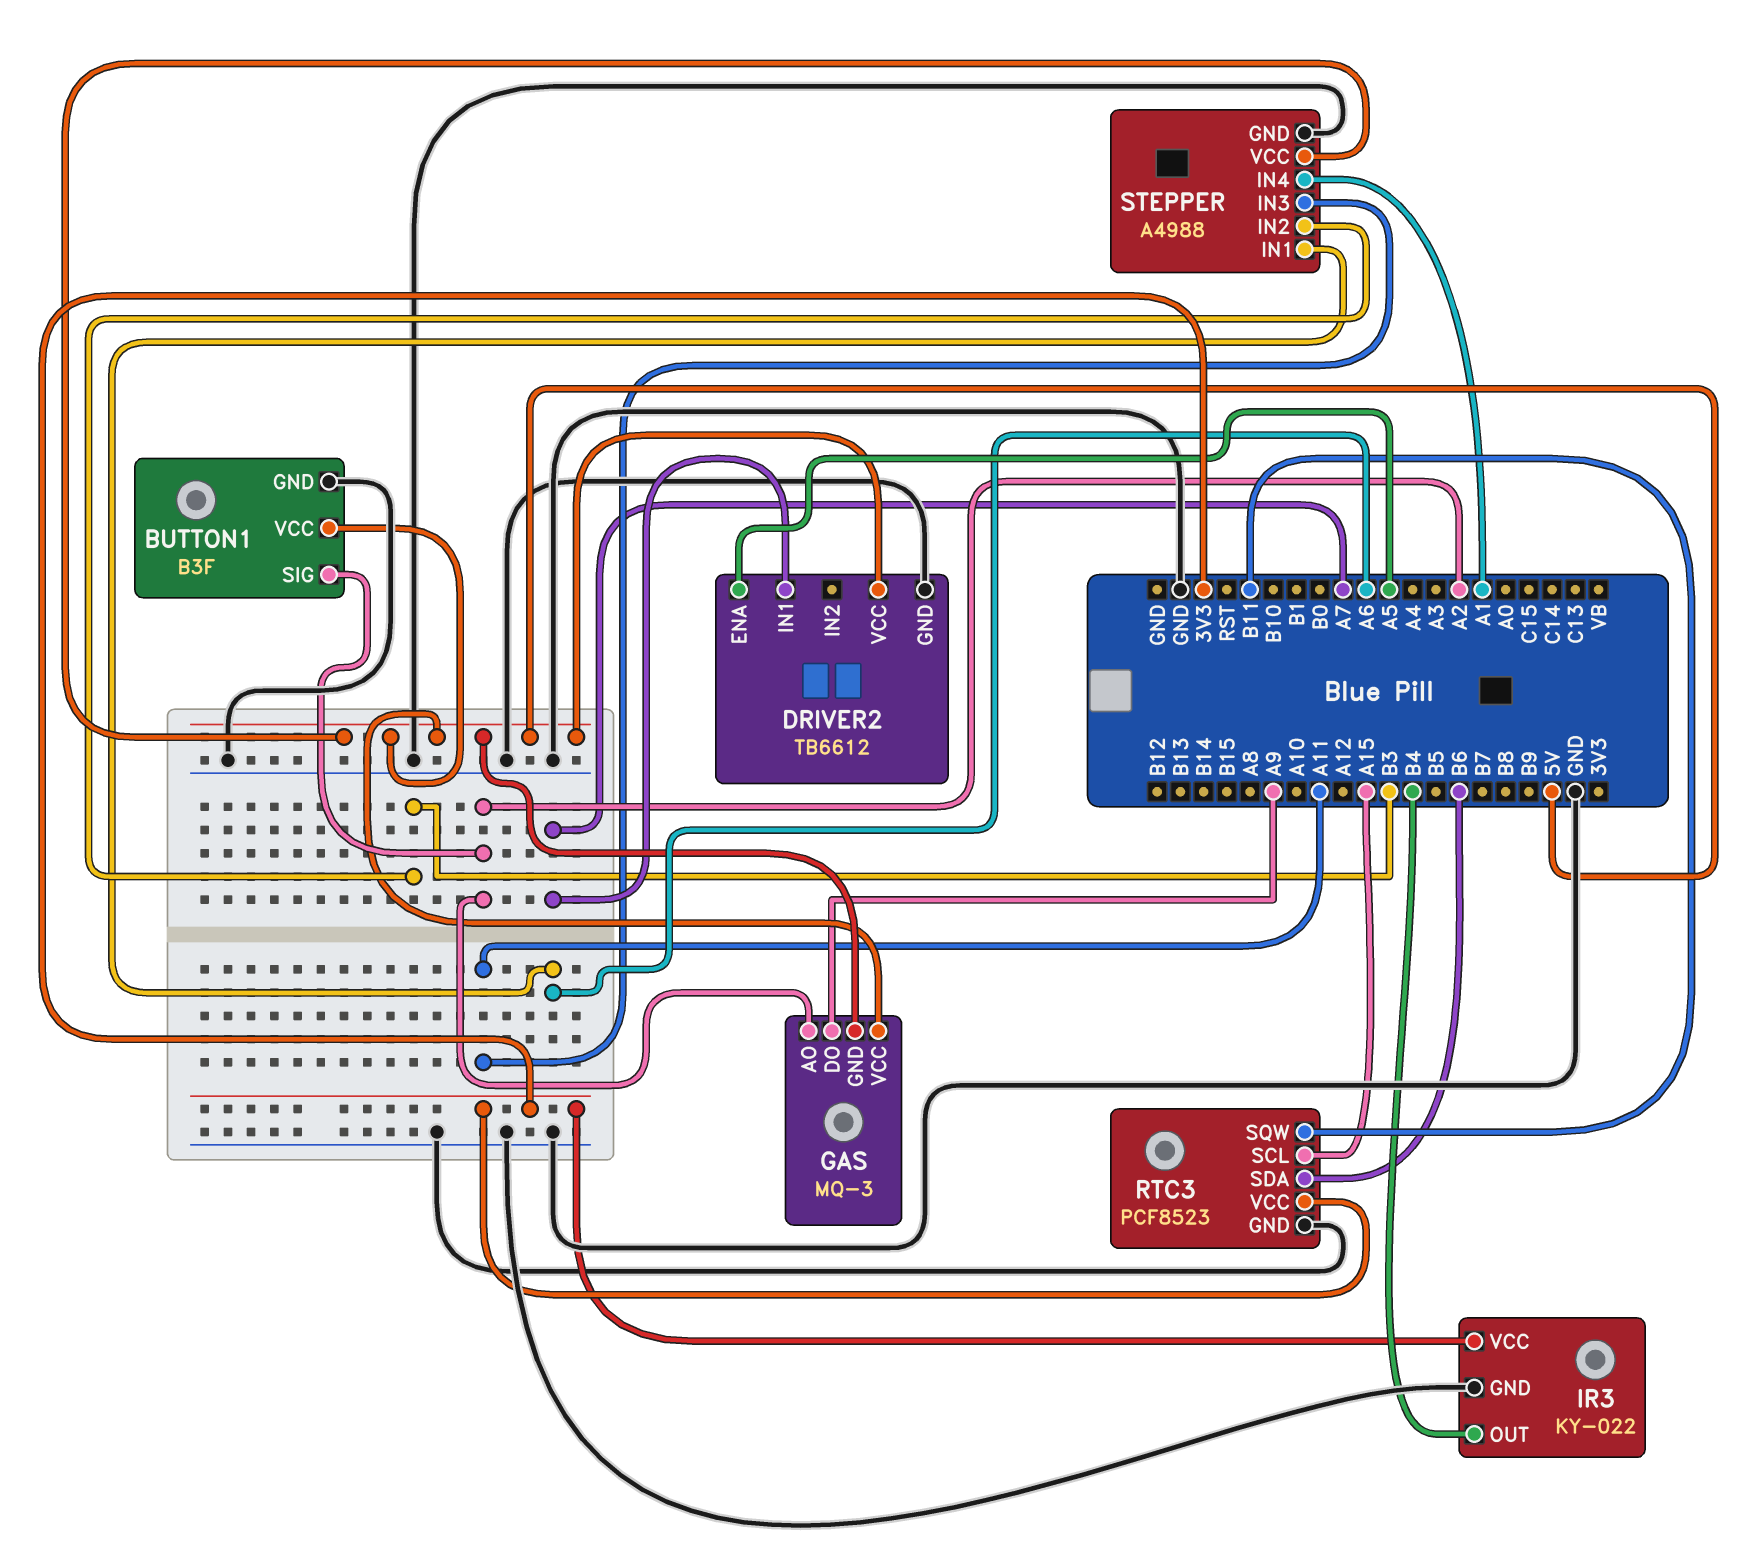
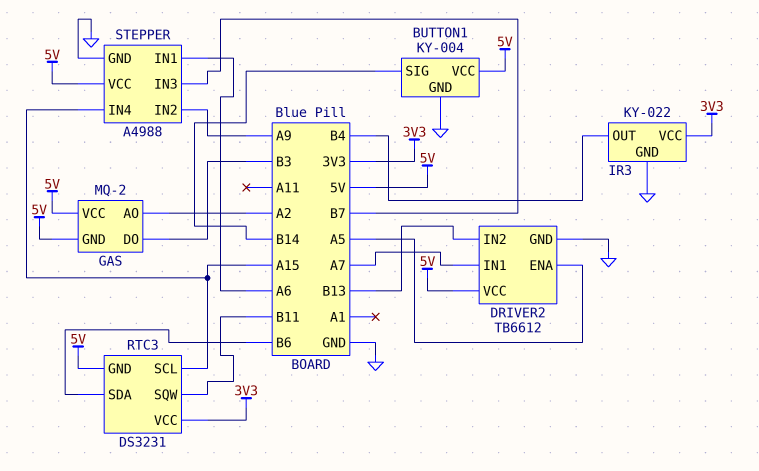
BUTTON1: B3F -> KY-004
BUTTON1 pin SIG: A2 -> B14
DRIVER2 pin IN2: none -> B13
GAS: MQ-3 -> MQ-2
GAS pin DO: A9 -> B3
RTC3: PCF8523 -> DS3231
RTC3 pin GND: GND -> 5V
STEPPER pin IN2: B3 -> A9
STEPPER pin IN3: A11 -> B7
STEPPER pin IN4: A1 -> A15

